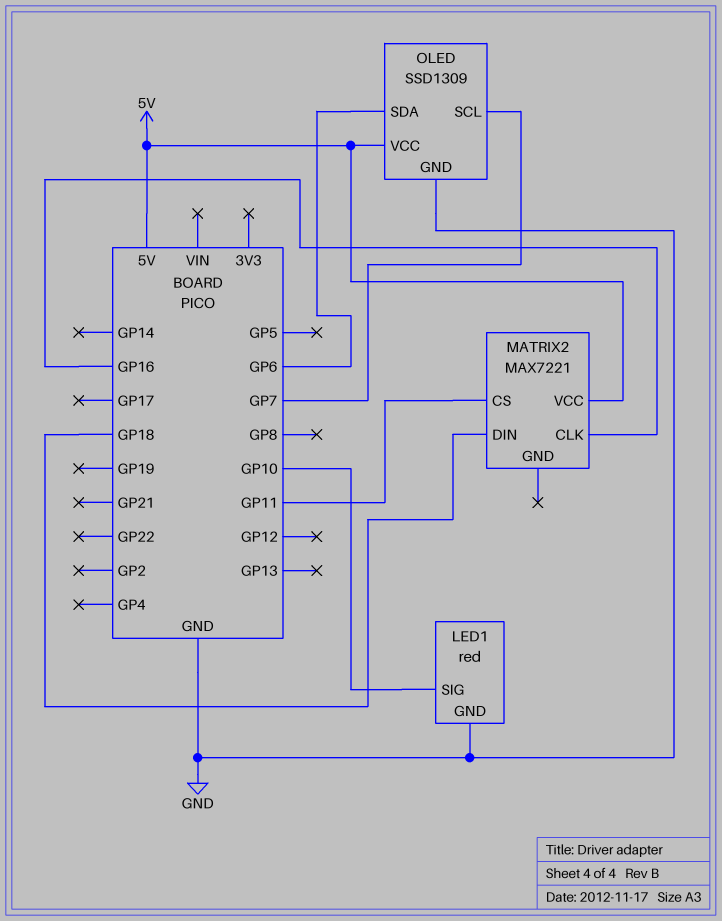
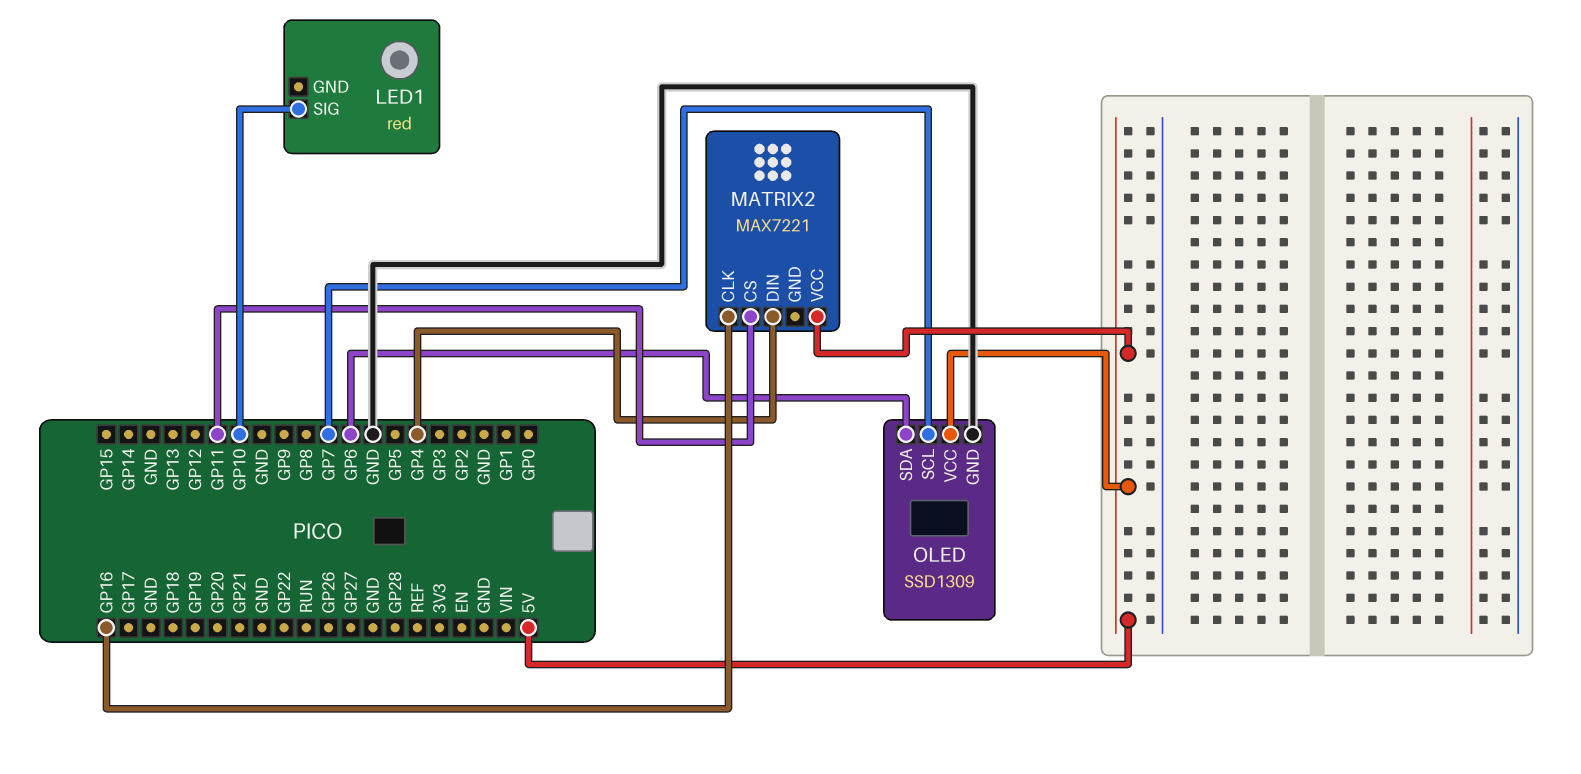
LED1 pin GND: GND -> none
MATRIX2 pin DIN: GP18 -> GP4

